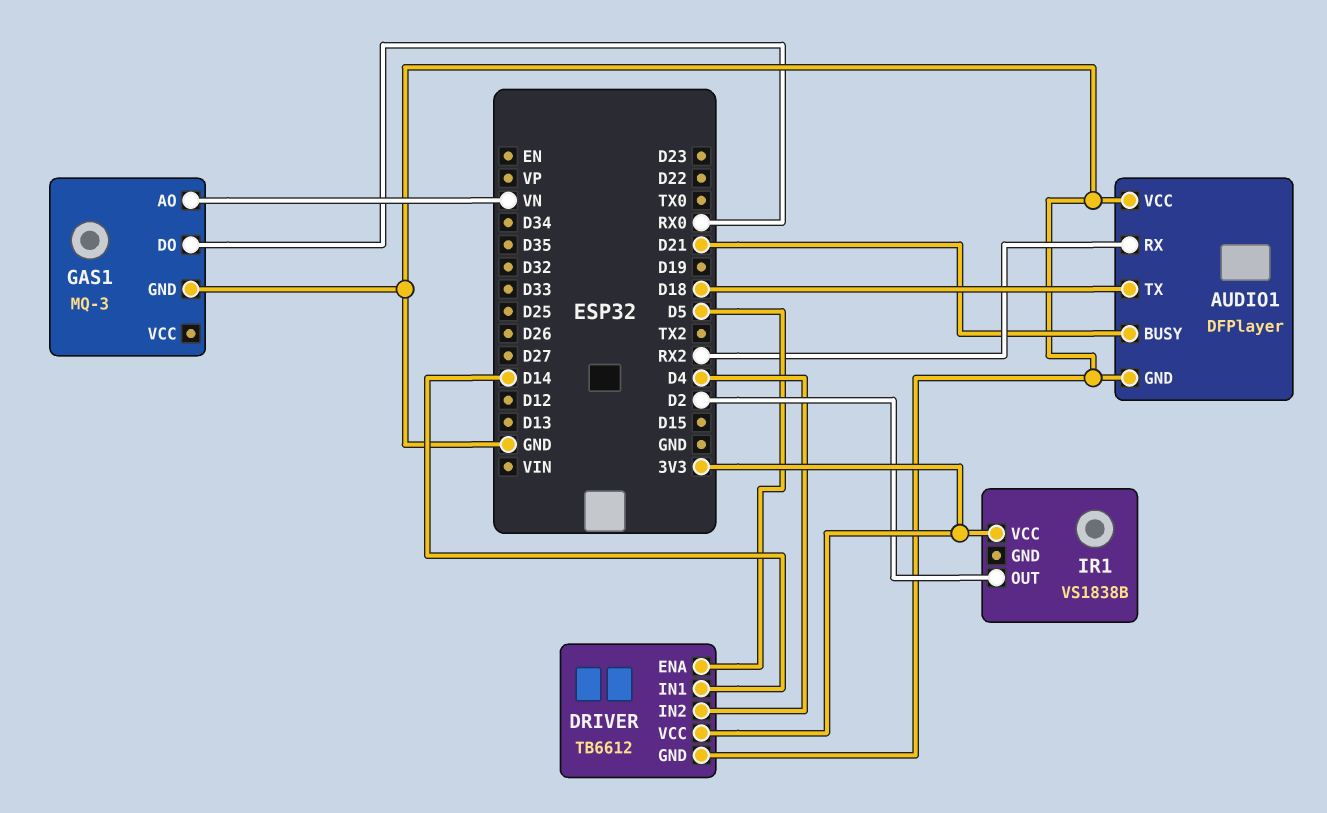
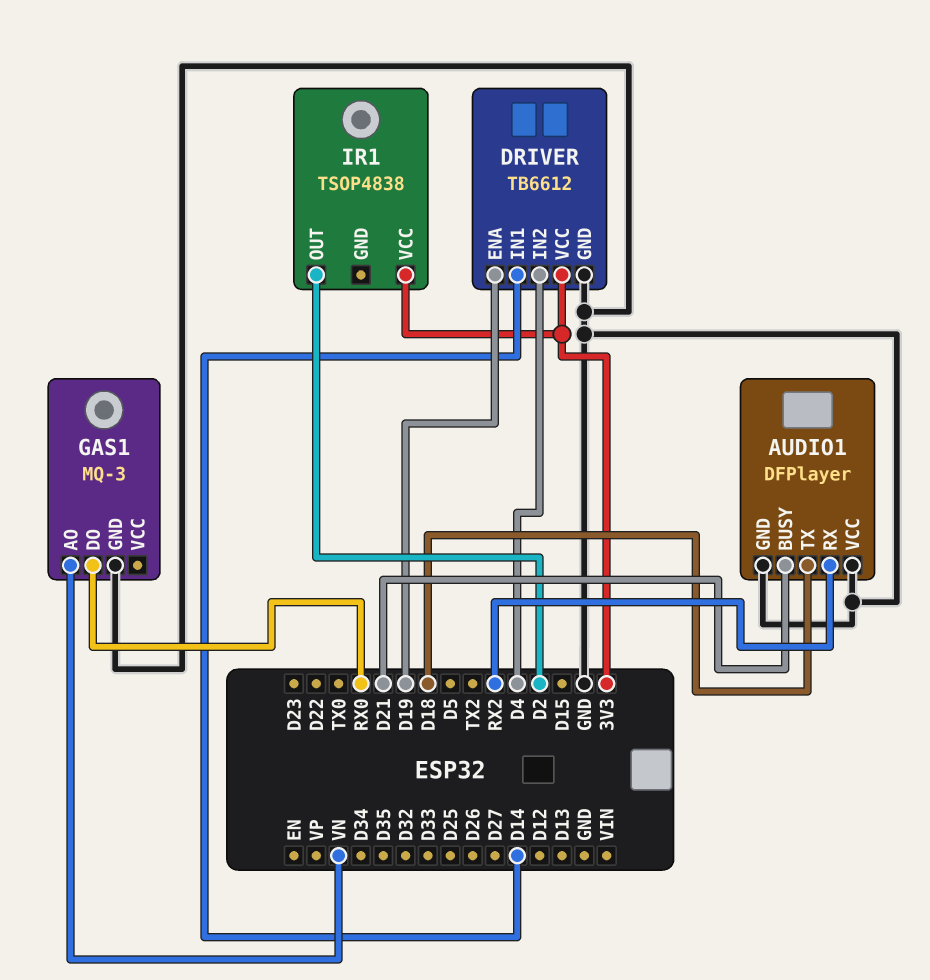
DRIVER pin ENA: D5 -> D19
IR1: VS1838B -> TSOP4838

